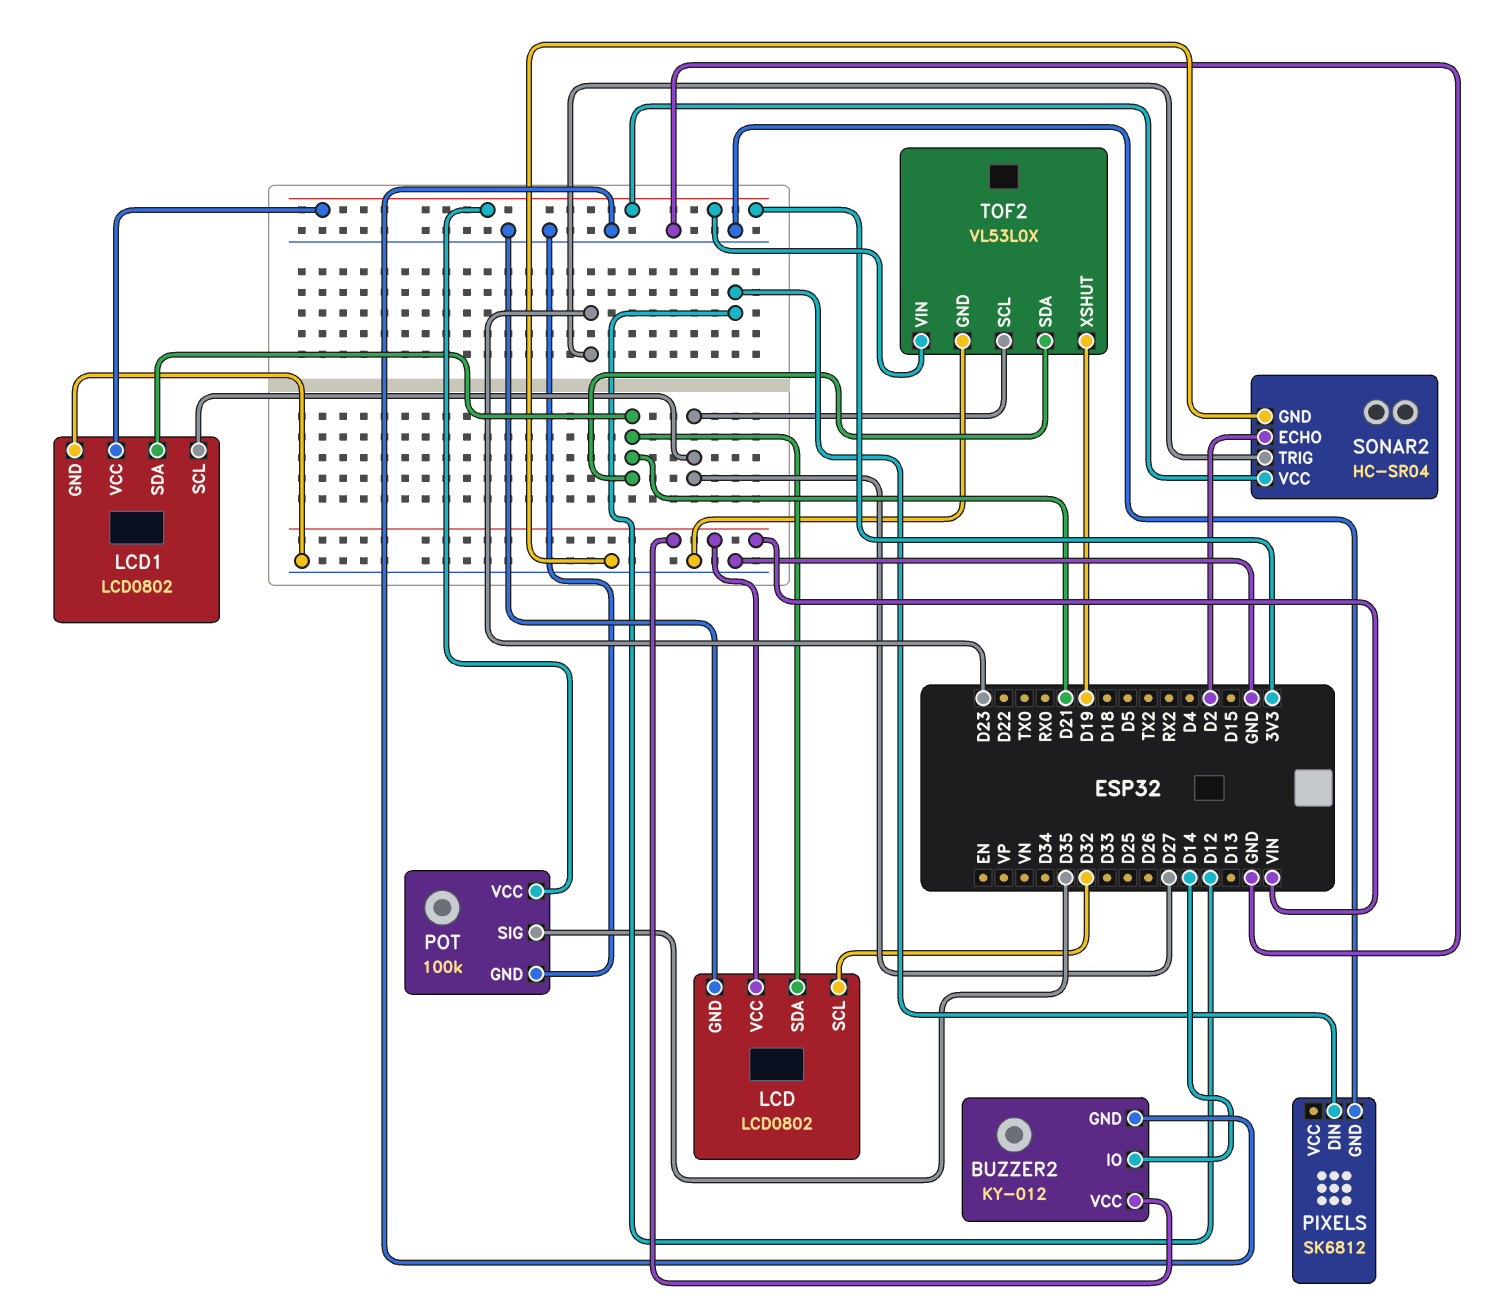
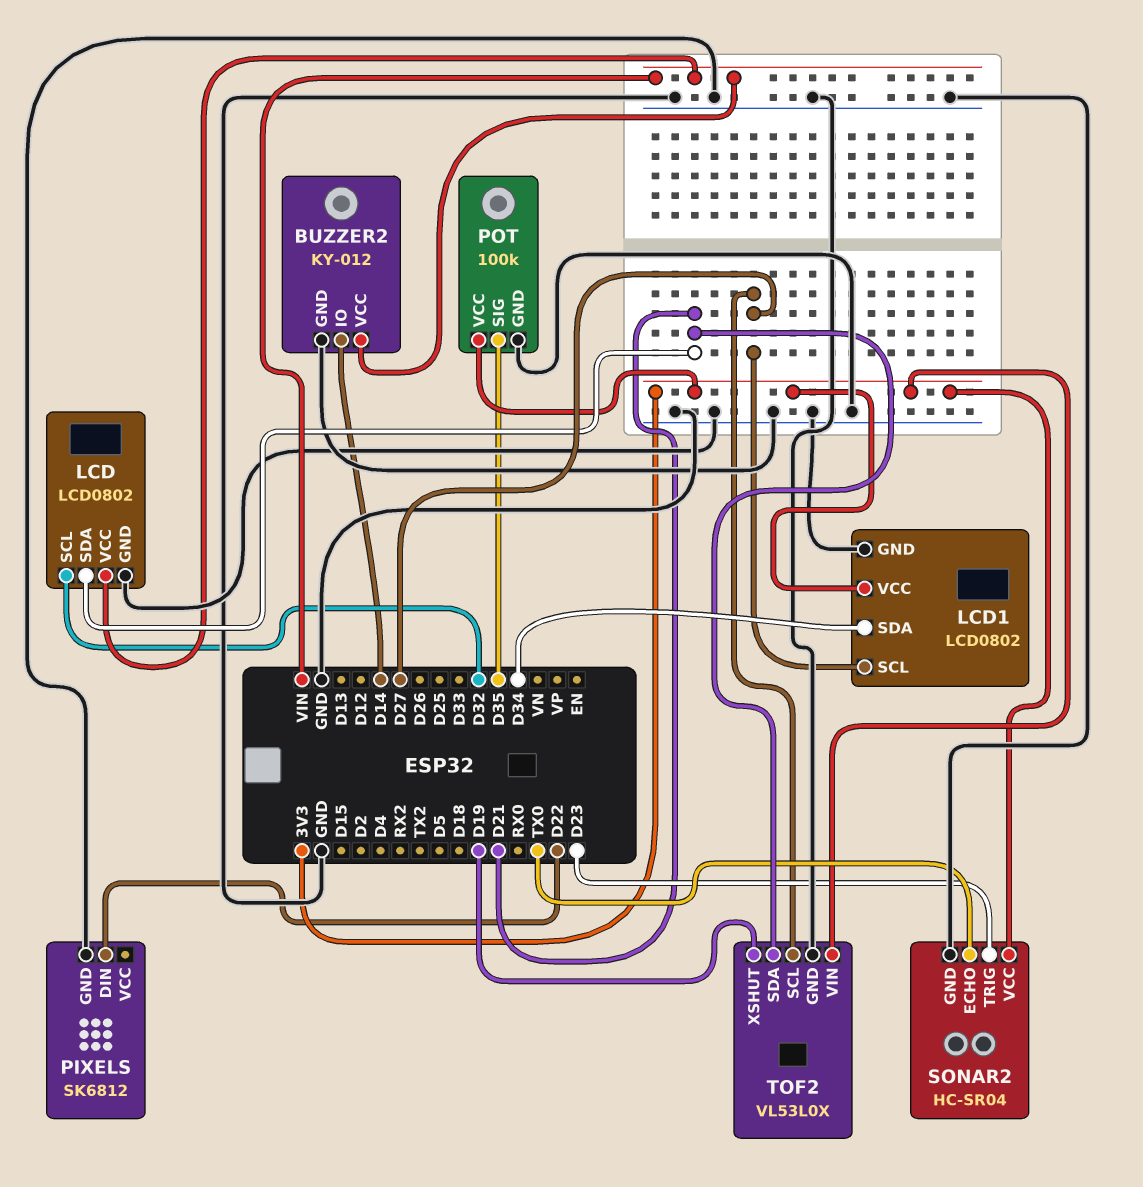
LCD1 pin SDA: D21 -> D34
PIXELS pin DIN: D12 -> D22
SONAR2 pin ECHO: D2 -> TX0

